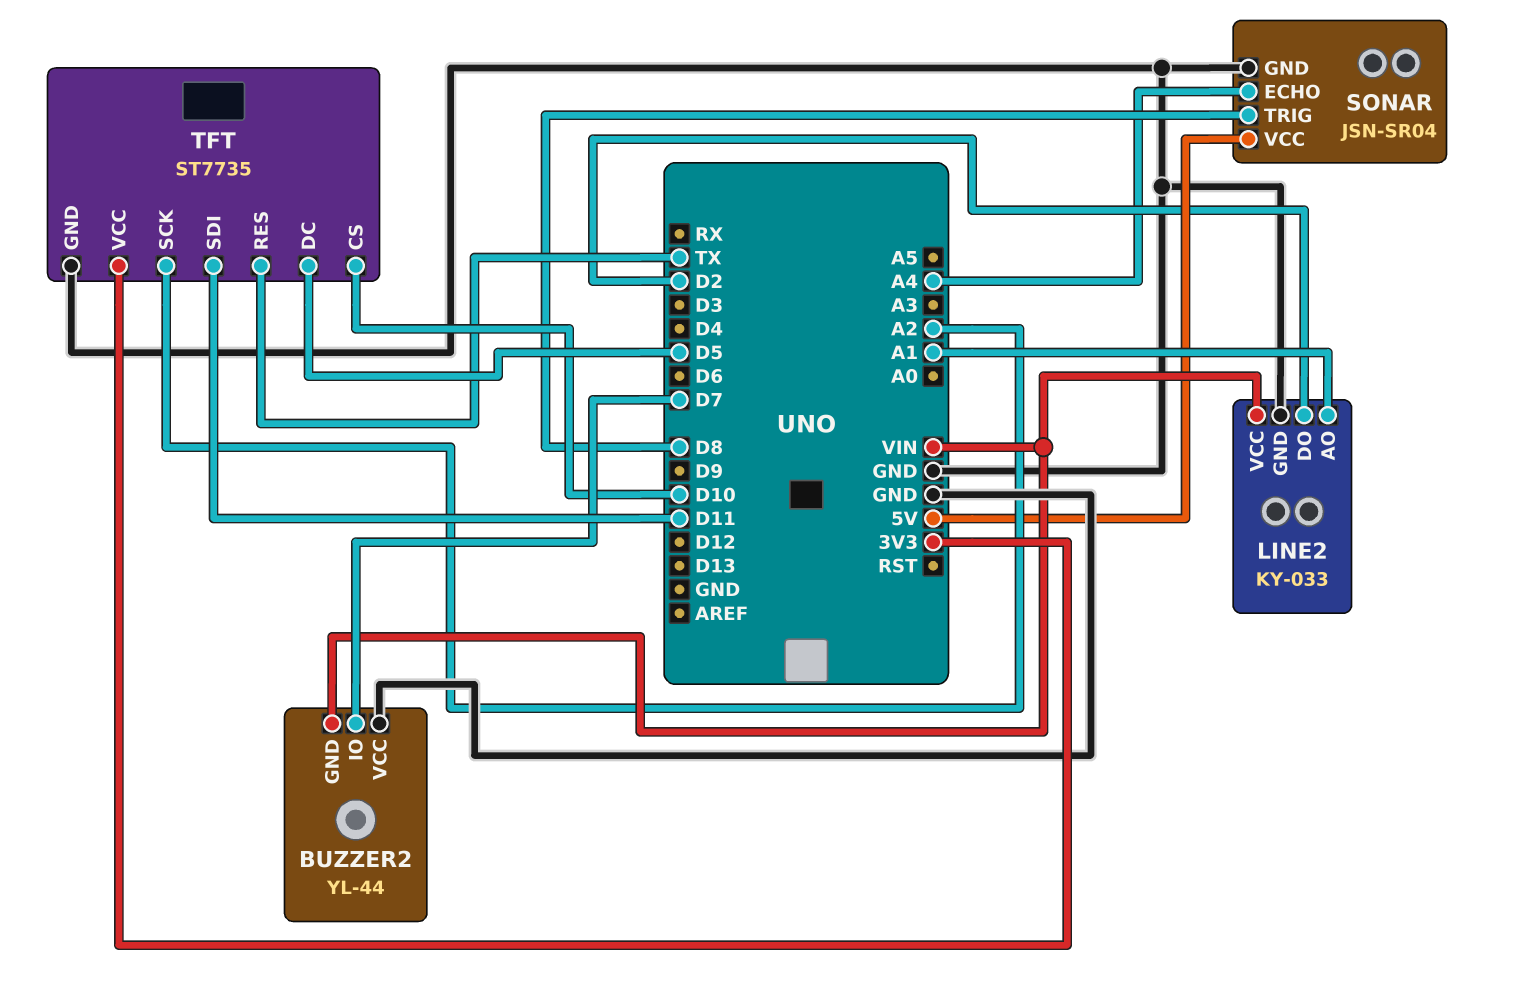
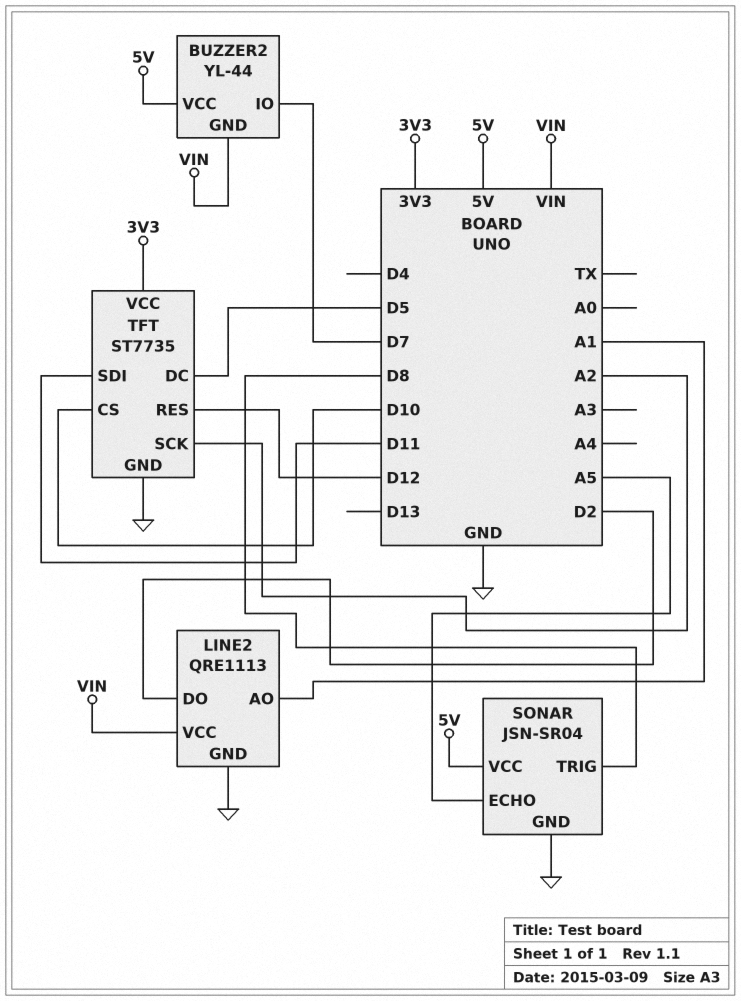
BUZZER2 pin VCC: GND -> 5V
LINE2: KY-033 -> QRE1113
SONAR pin ECHO: A4 -> A5
TFT pin RES: TX -> D12

